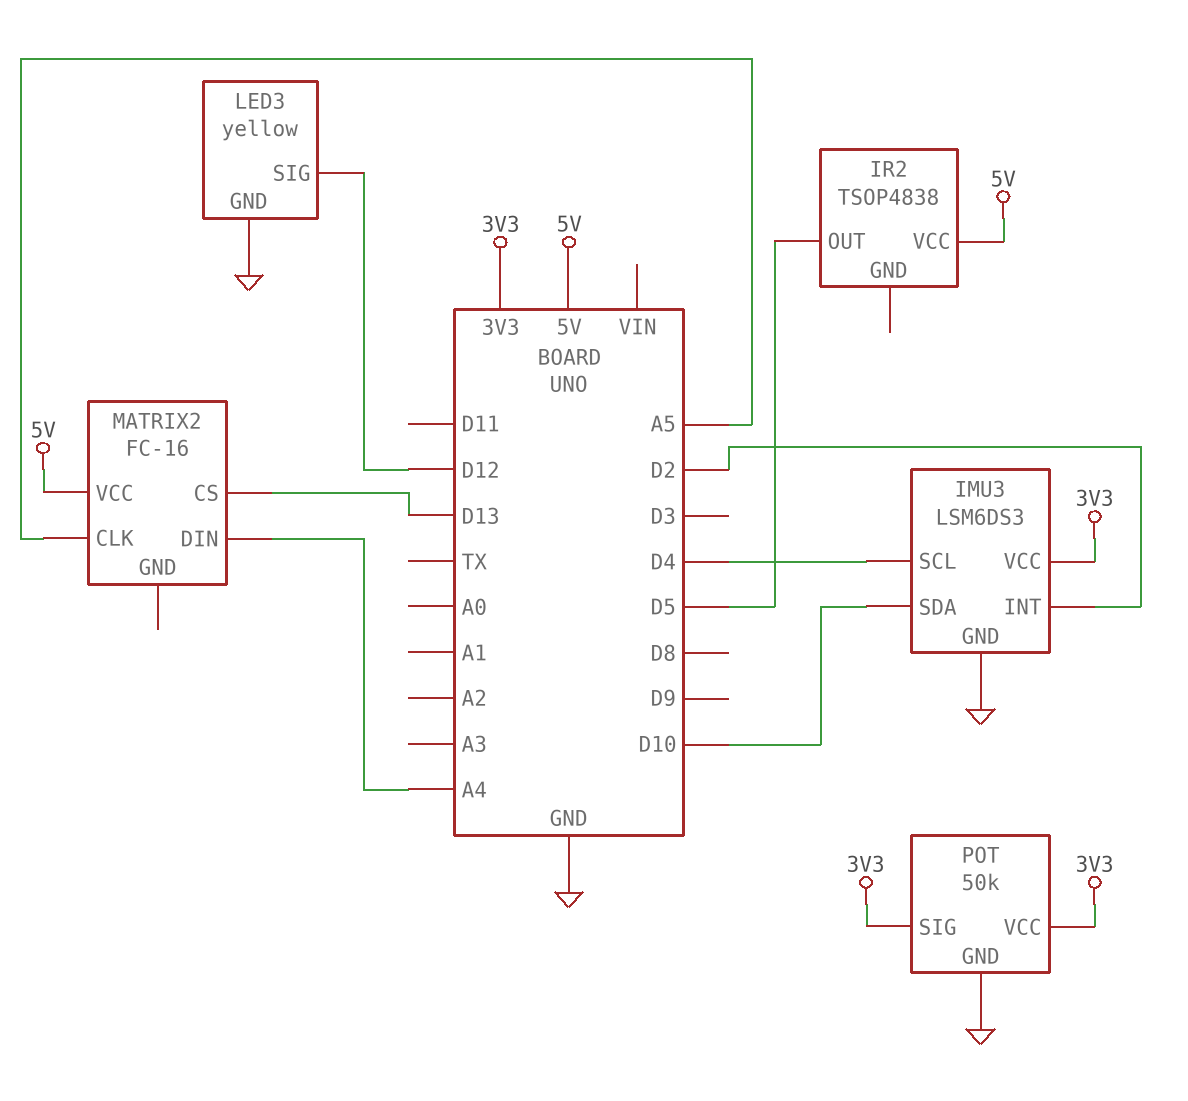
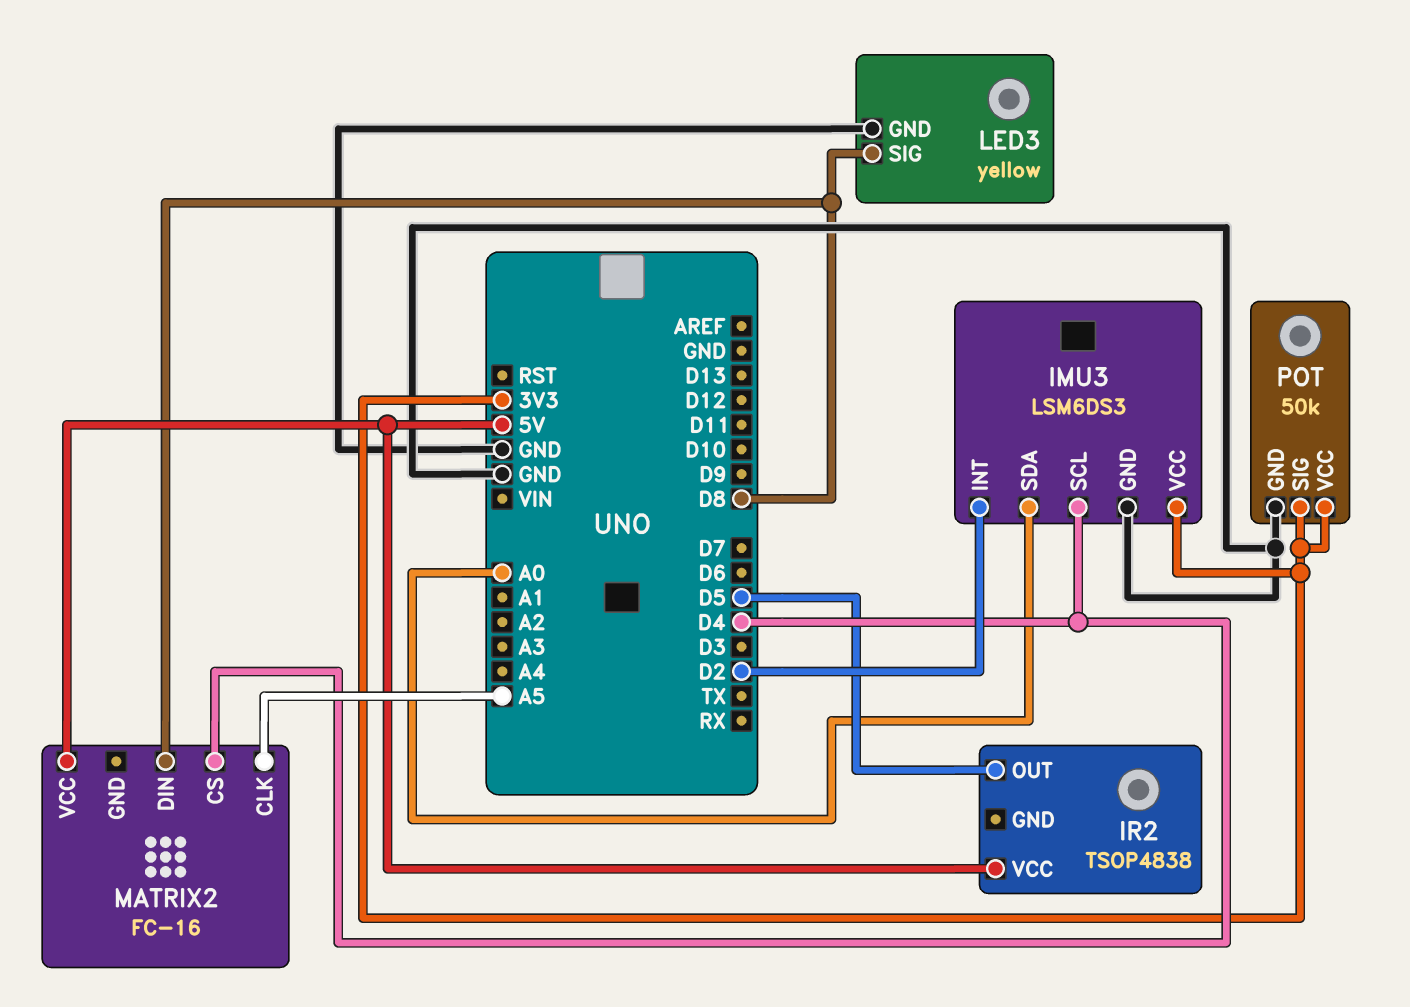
IMU3 pin SDA: D10 -> A0
LED3 pin SIG: D12 -> D8
MATRIX2 pin CS: D13 -> D4
MATRIX2 pin DIN: A4 -> D8

